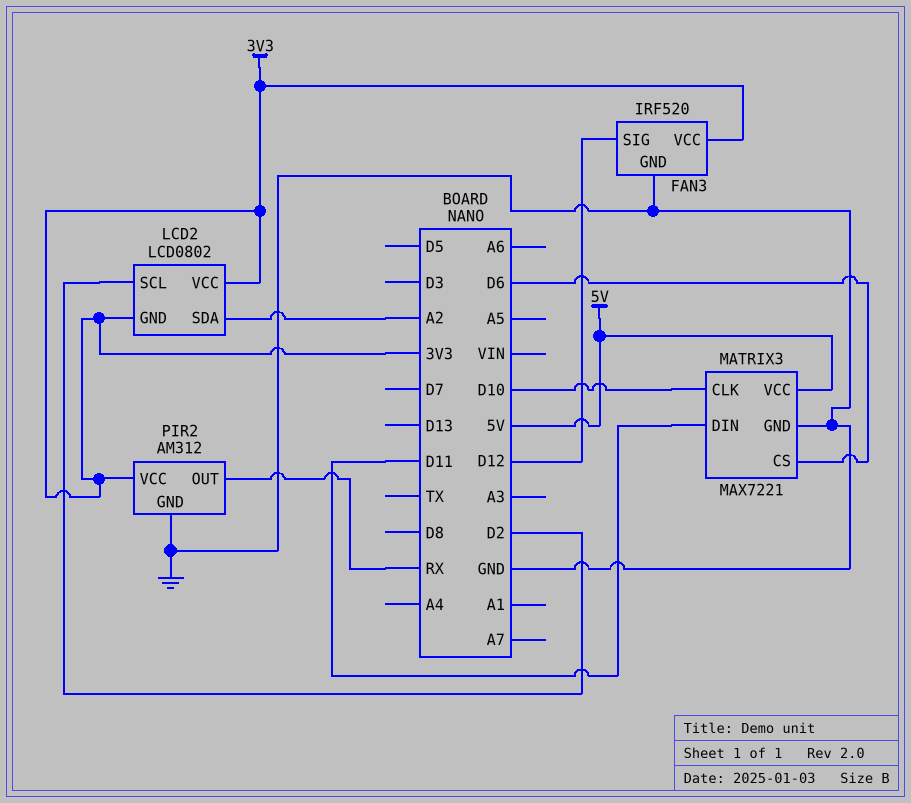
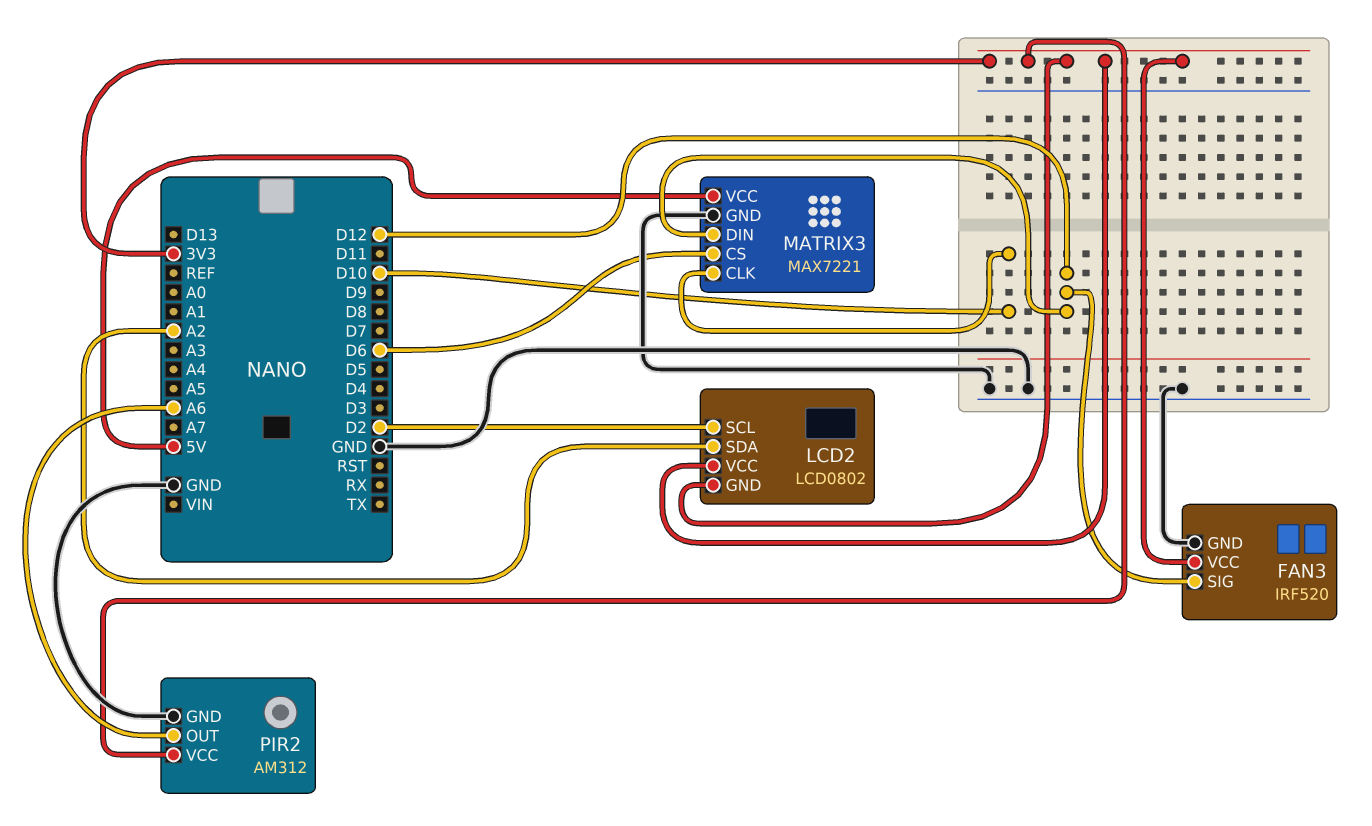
MATRIX3 pin DIN: D11 -> D12
PIR2 pin OUT: RX -> A6

